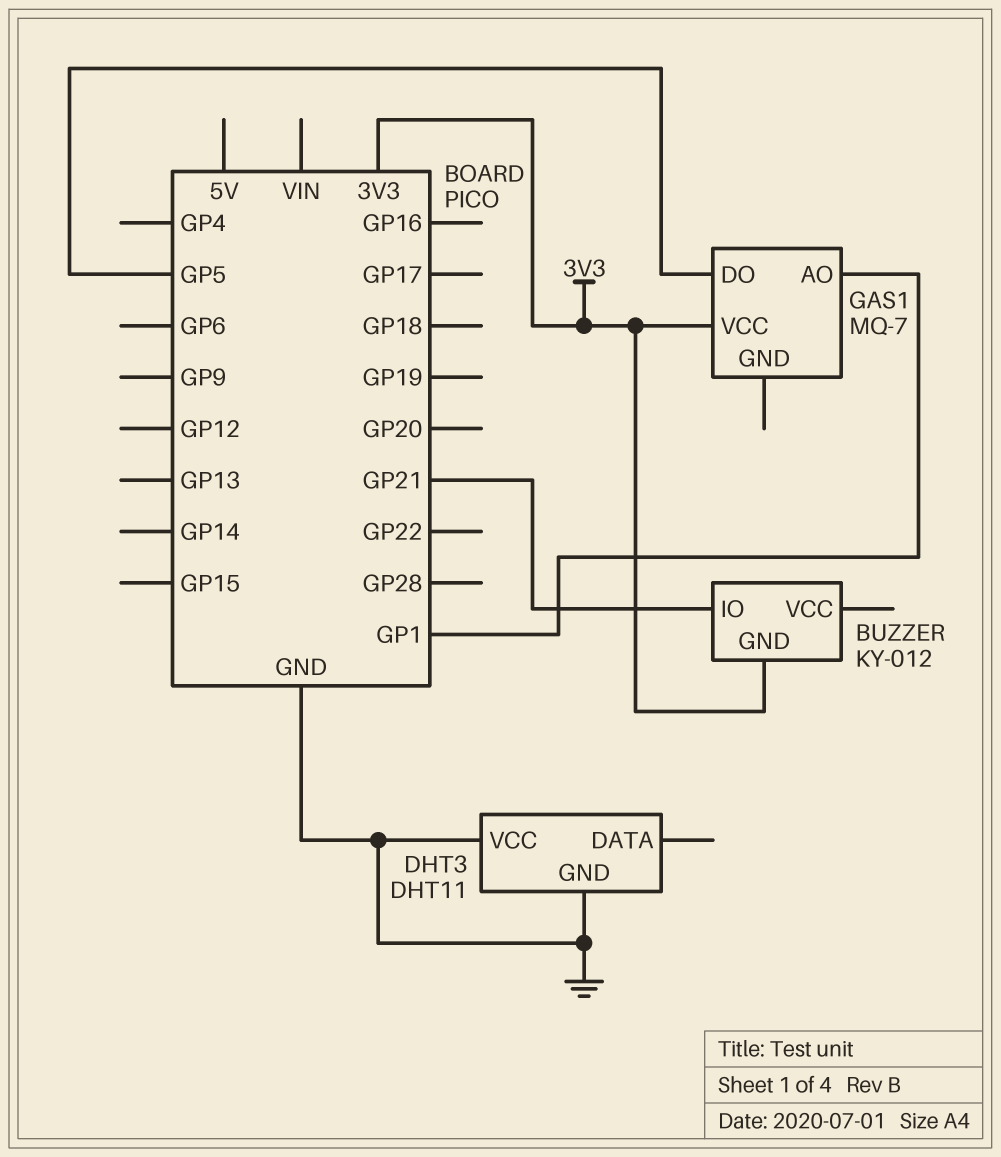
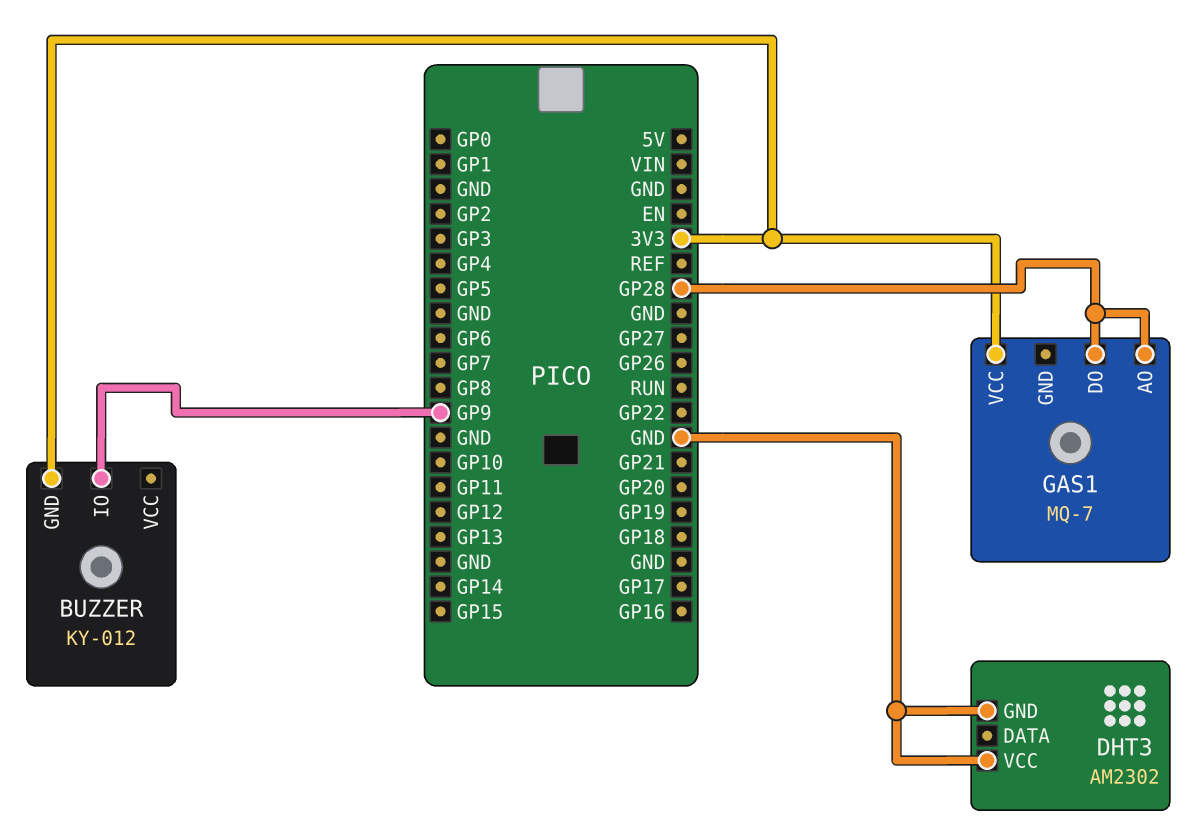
BUZZER pin IO: GP21 -> GP9
DHT3: DHT11 -> AM2302
GAS1 pin AO: GP1 -> GP28
GAS1 pin DO: GP5 -> GP28

